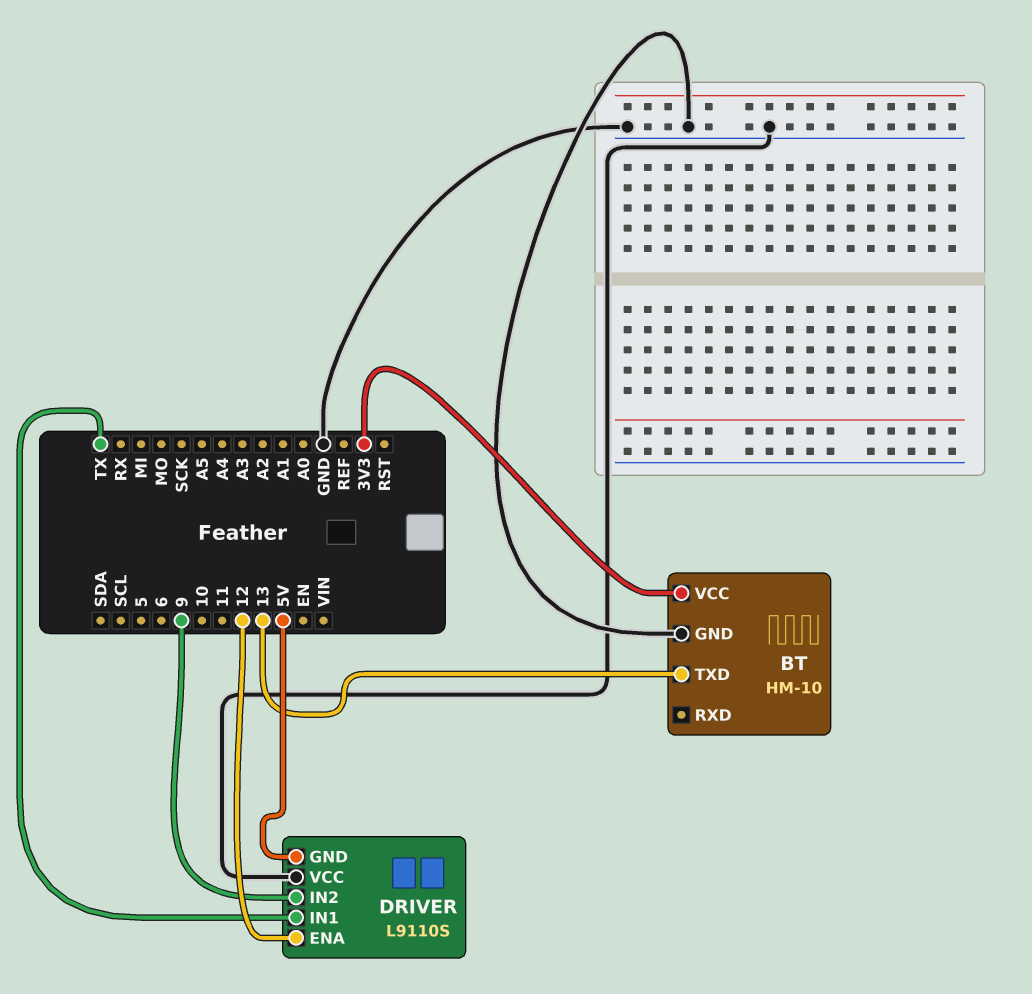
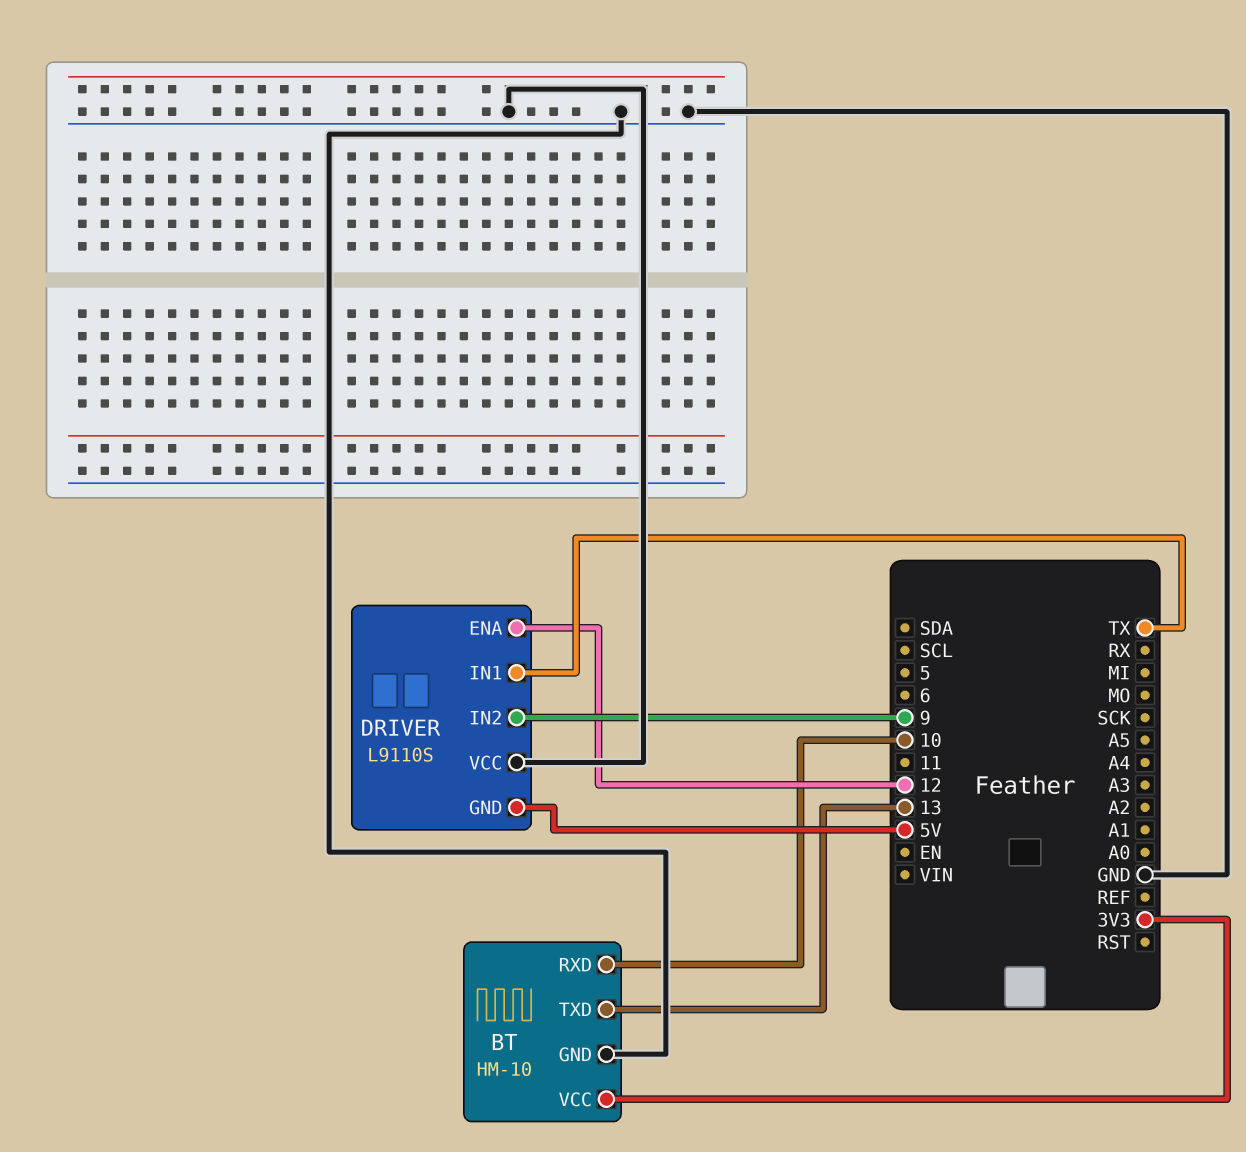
BT pin RXD: none -> 10

